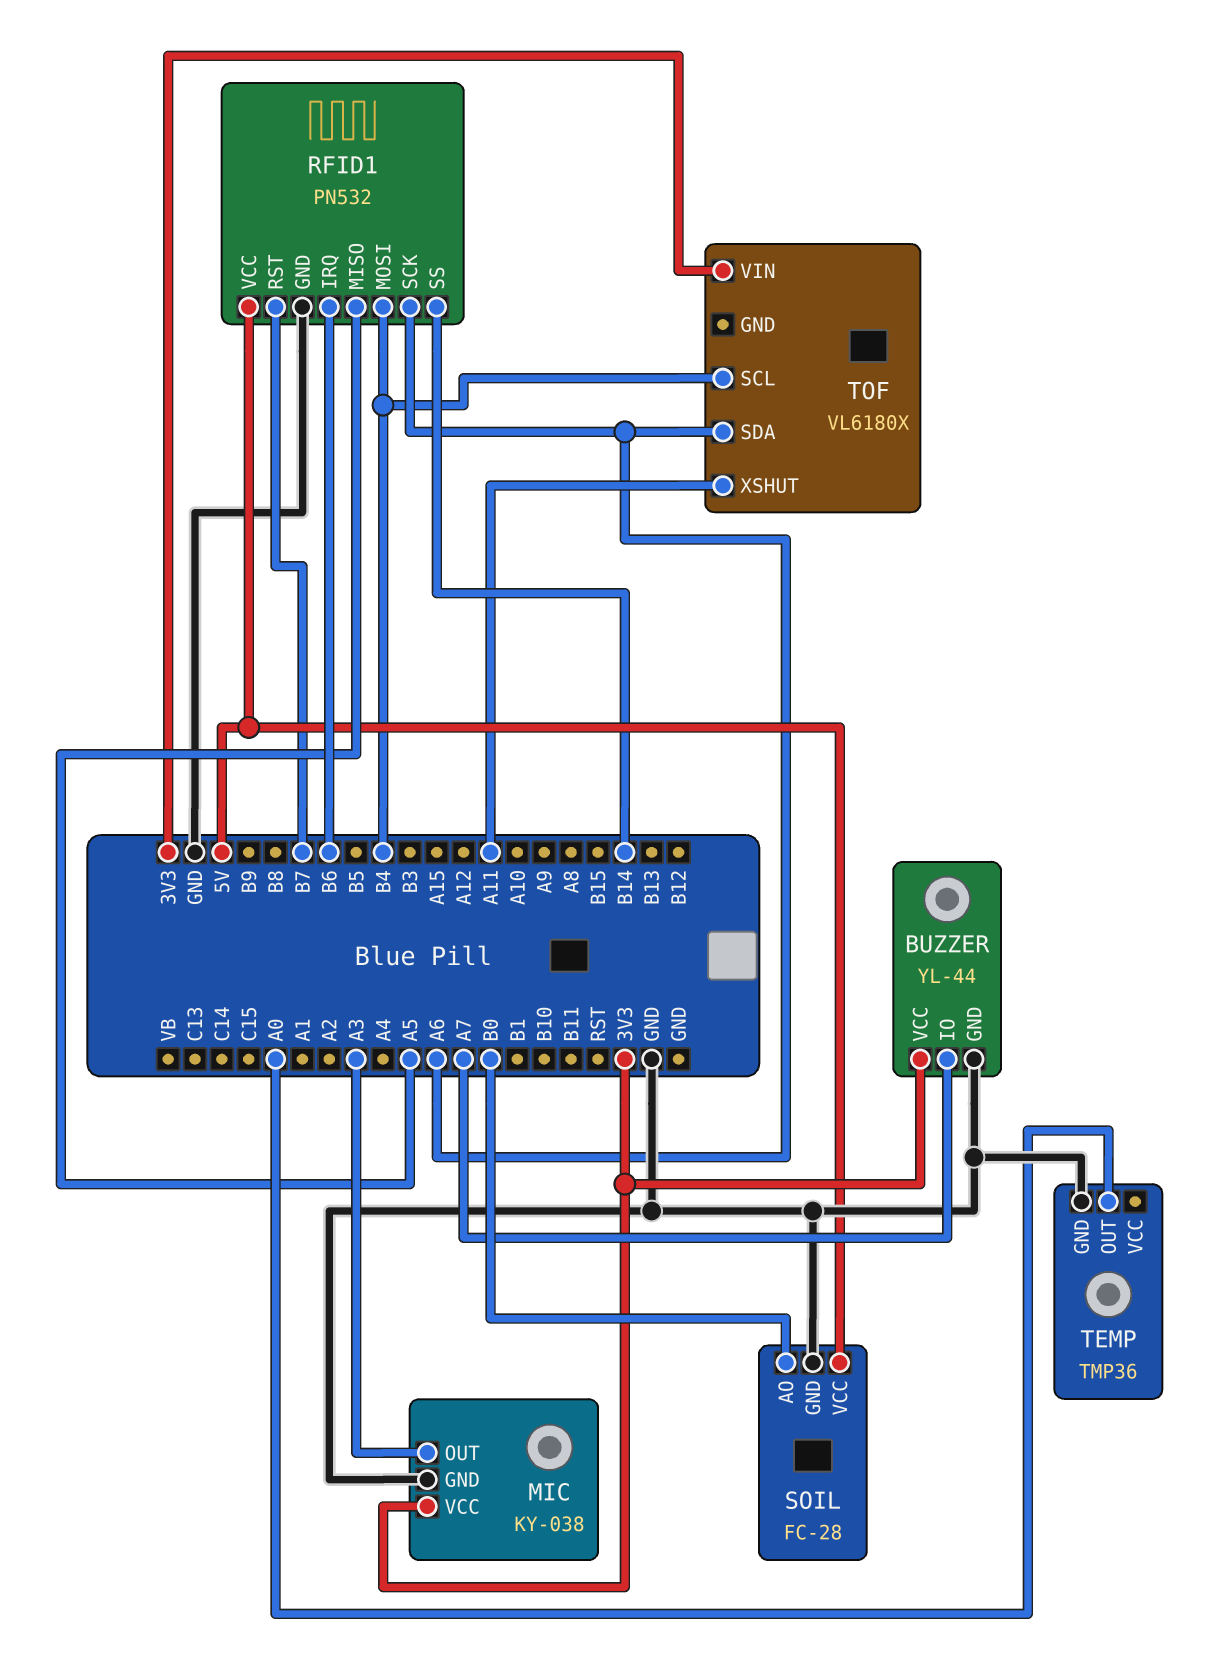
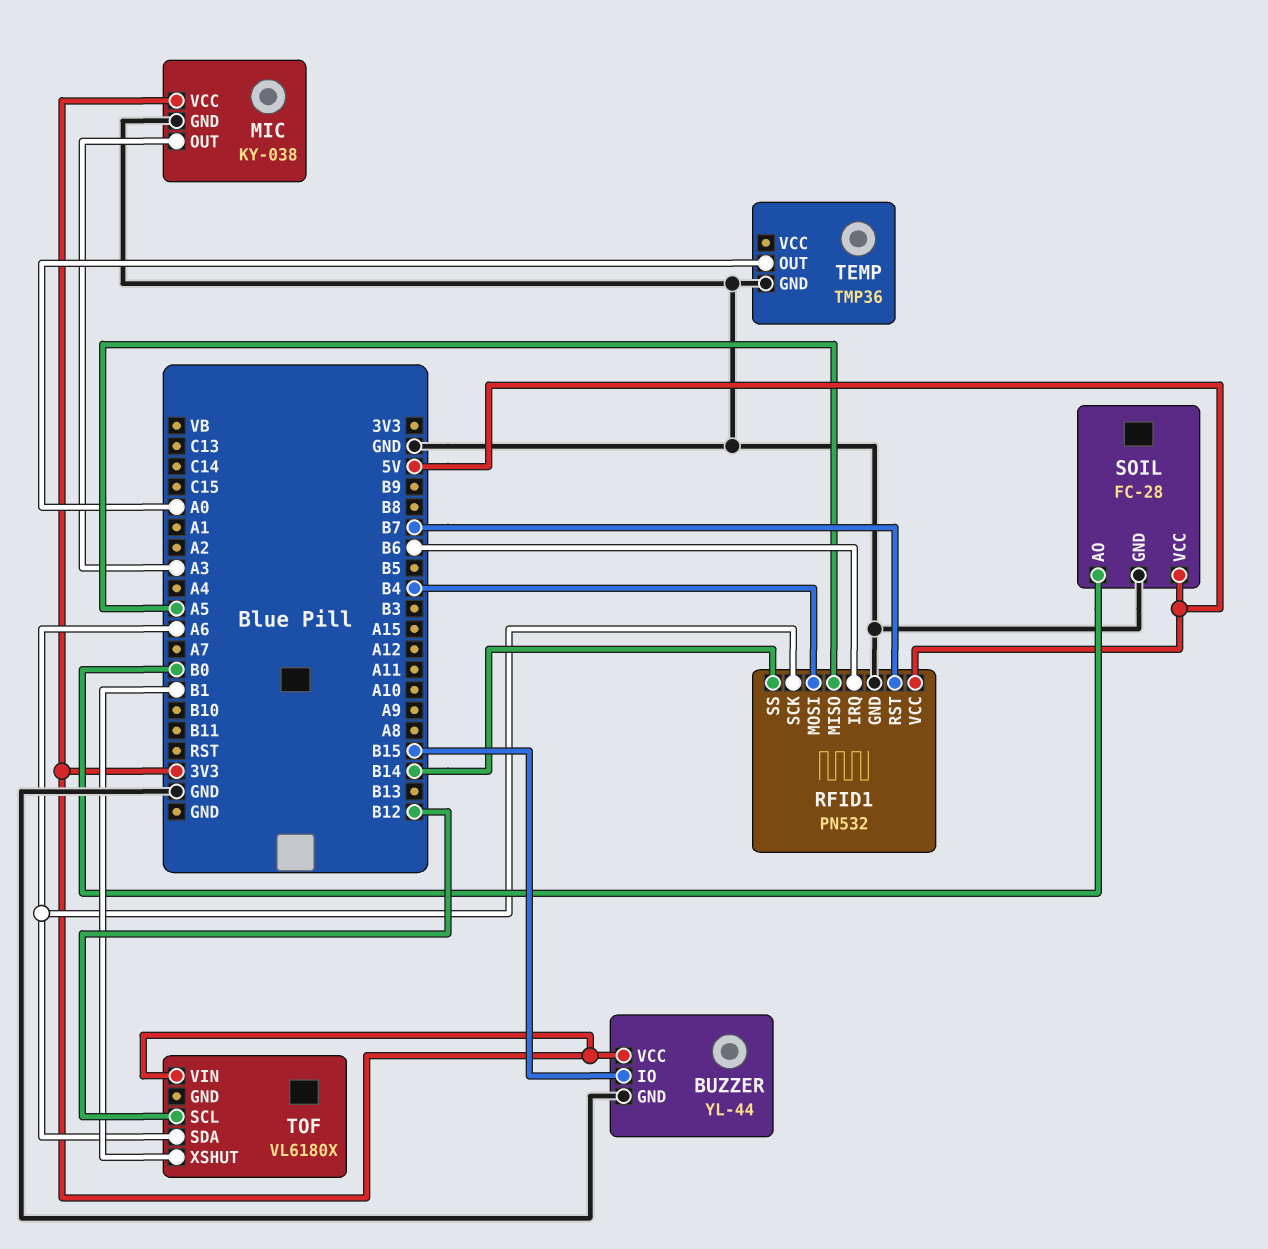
BUZZER pin IO: A7 -> B15
TOF pin SCL: B4 -> B12
TOF pin XSHUT: A11 -> B1

